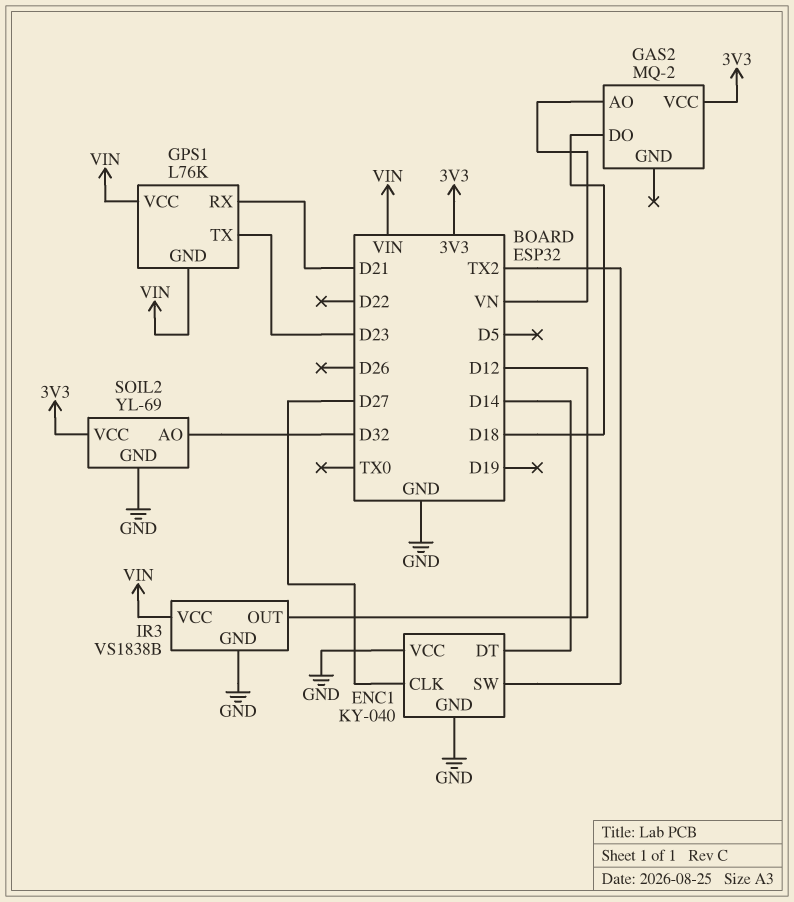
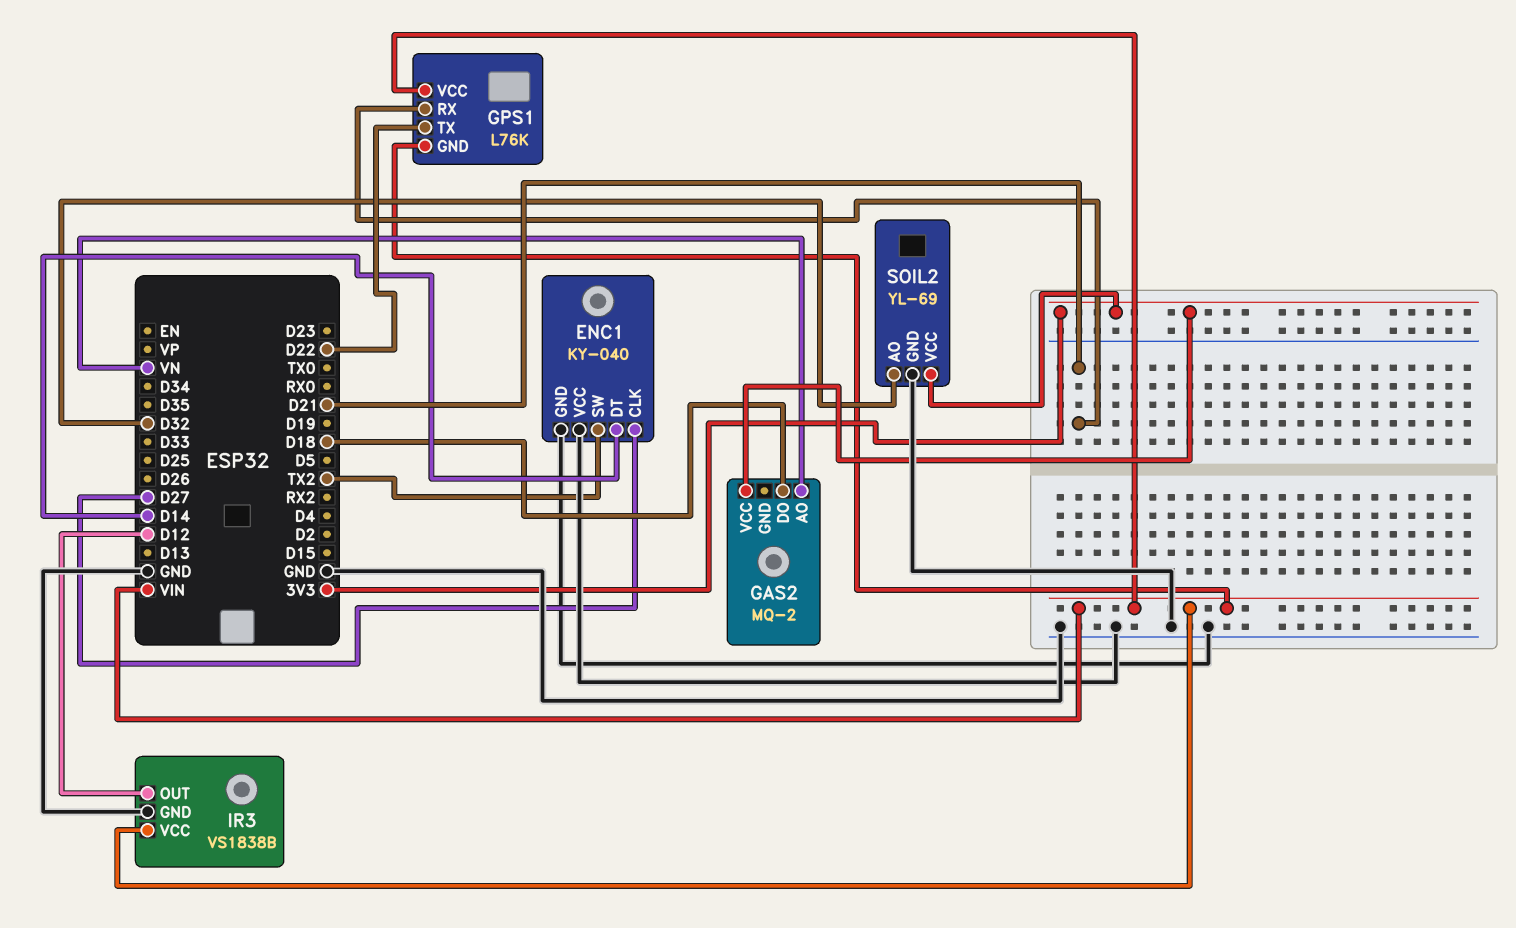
GPS1 pin TX: D23 -> D22

